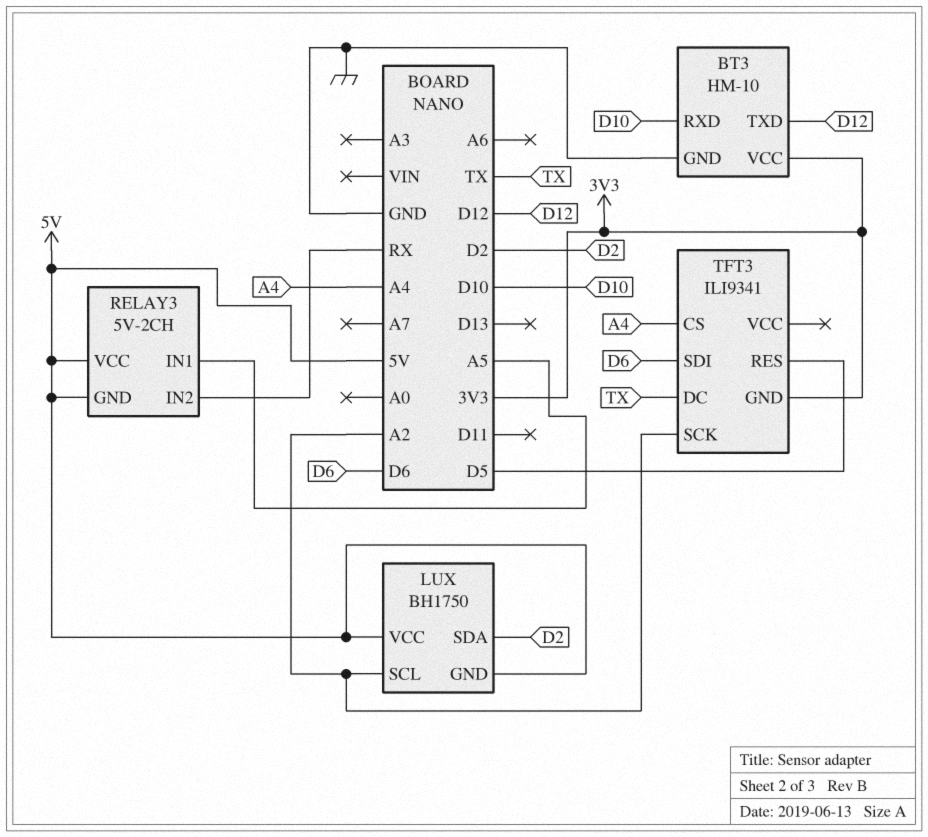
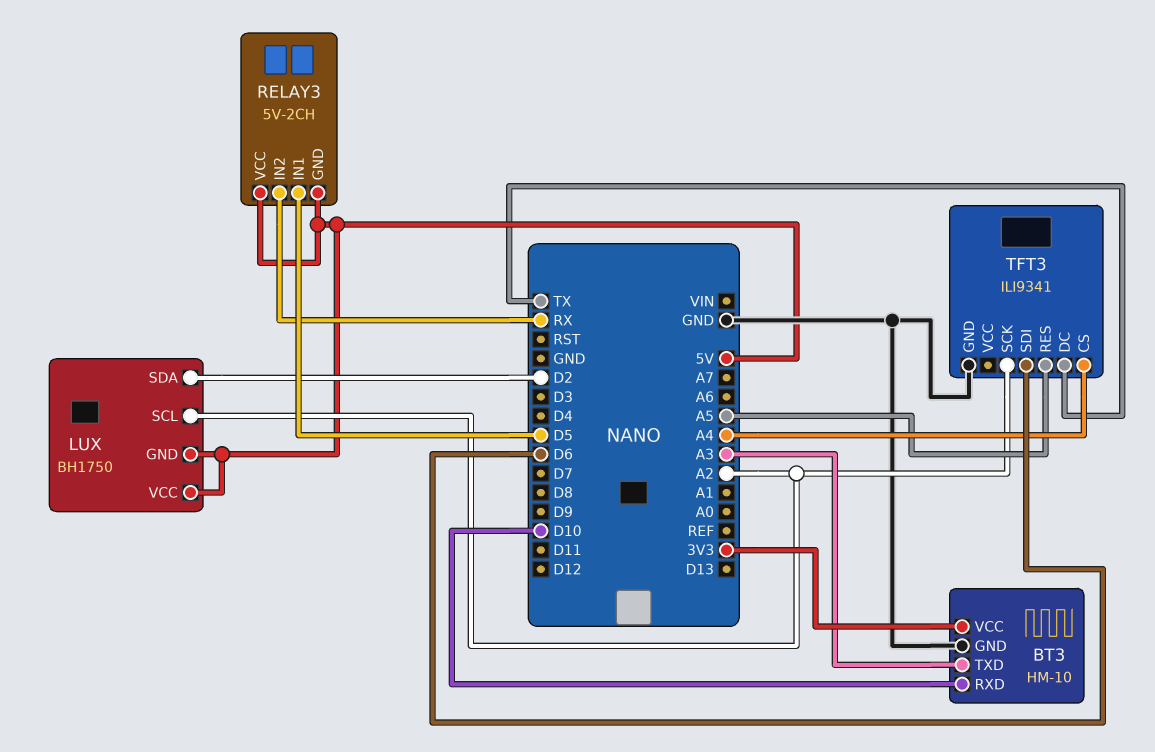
BT3 pin TXD: D12 -> A3
RELAY3 pin IN1: A5 -> D5
TFT3 pin GND: 3V3 -> GND
TFT3 pin RES: D5 -> A5

